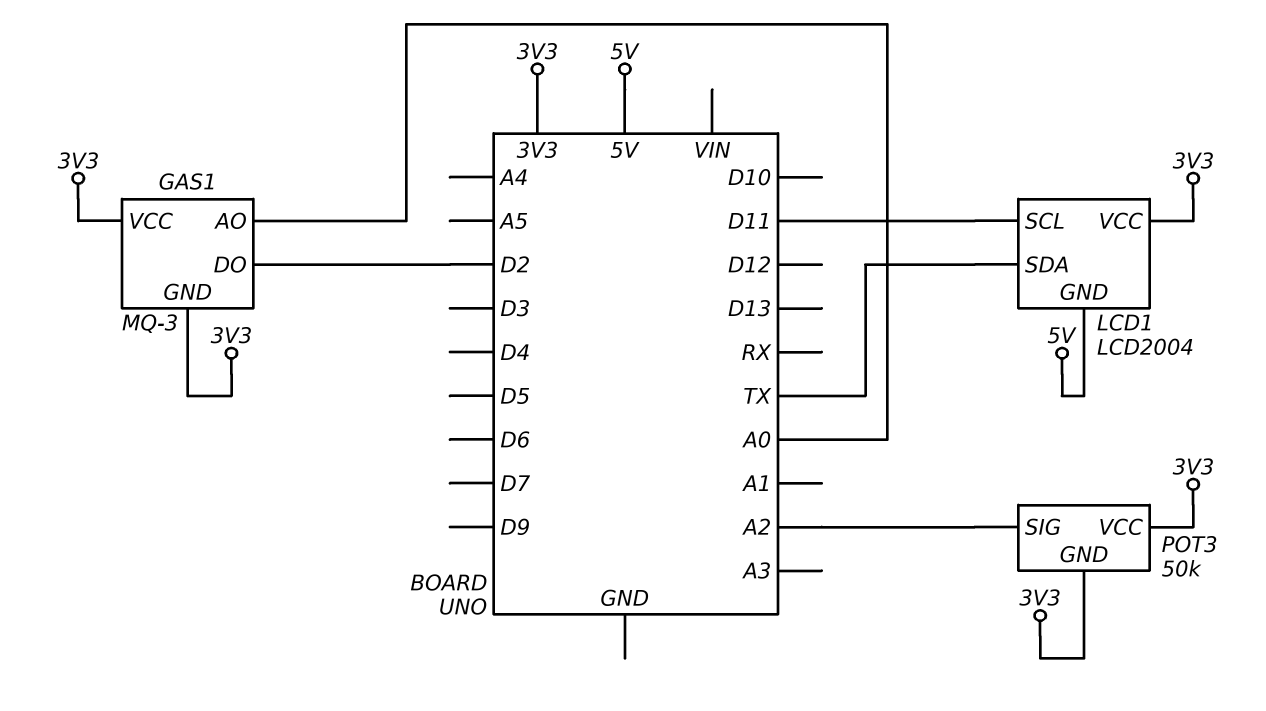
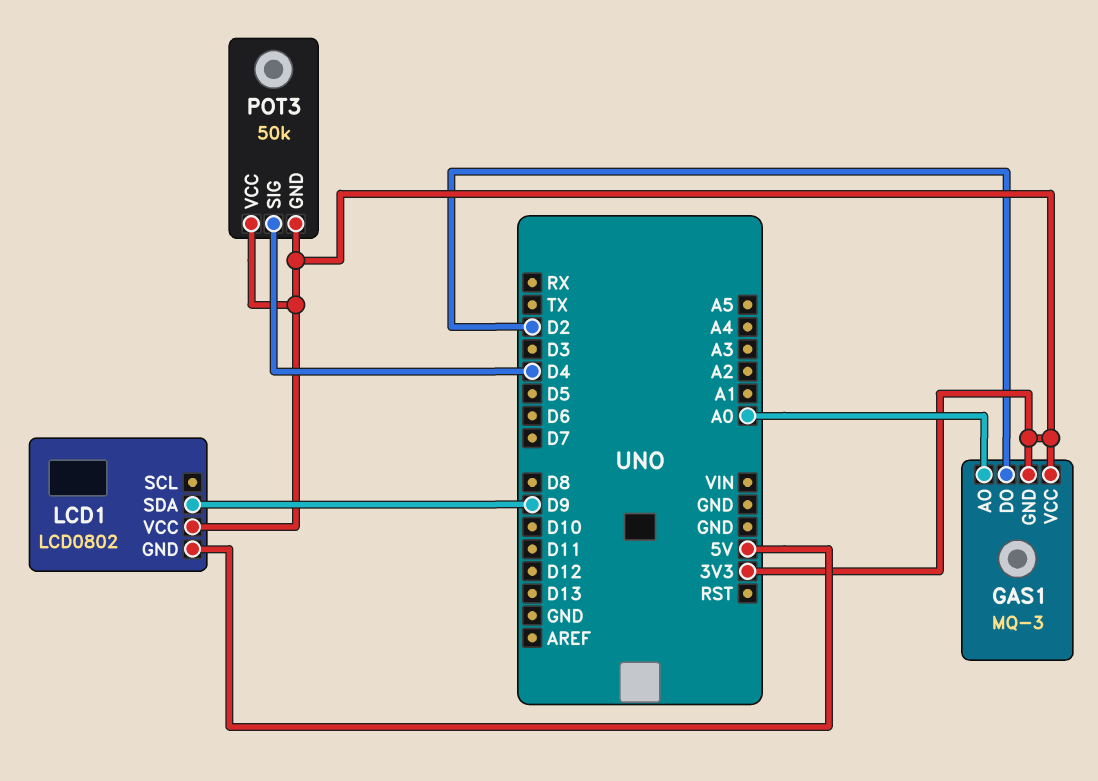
LCD1: LCD2004 -> LCD0802
LCD1 pin SCL: D11 -> none
LCD1 pin SDA: TX -> D9
POT3 pin SIG: A2 -> D4

